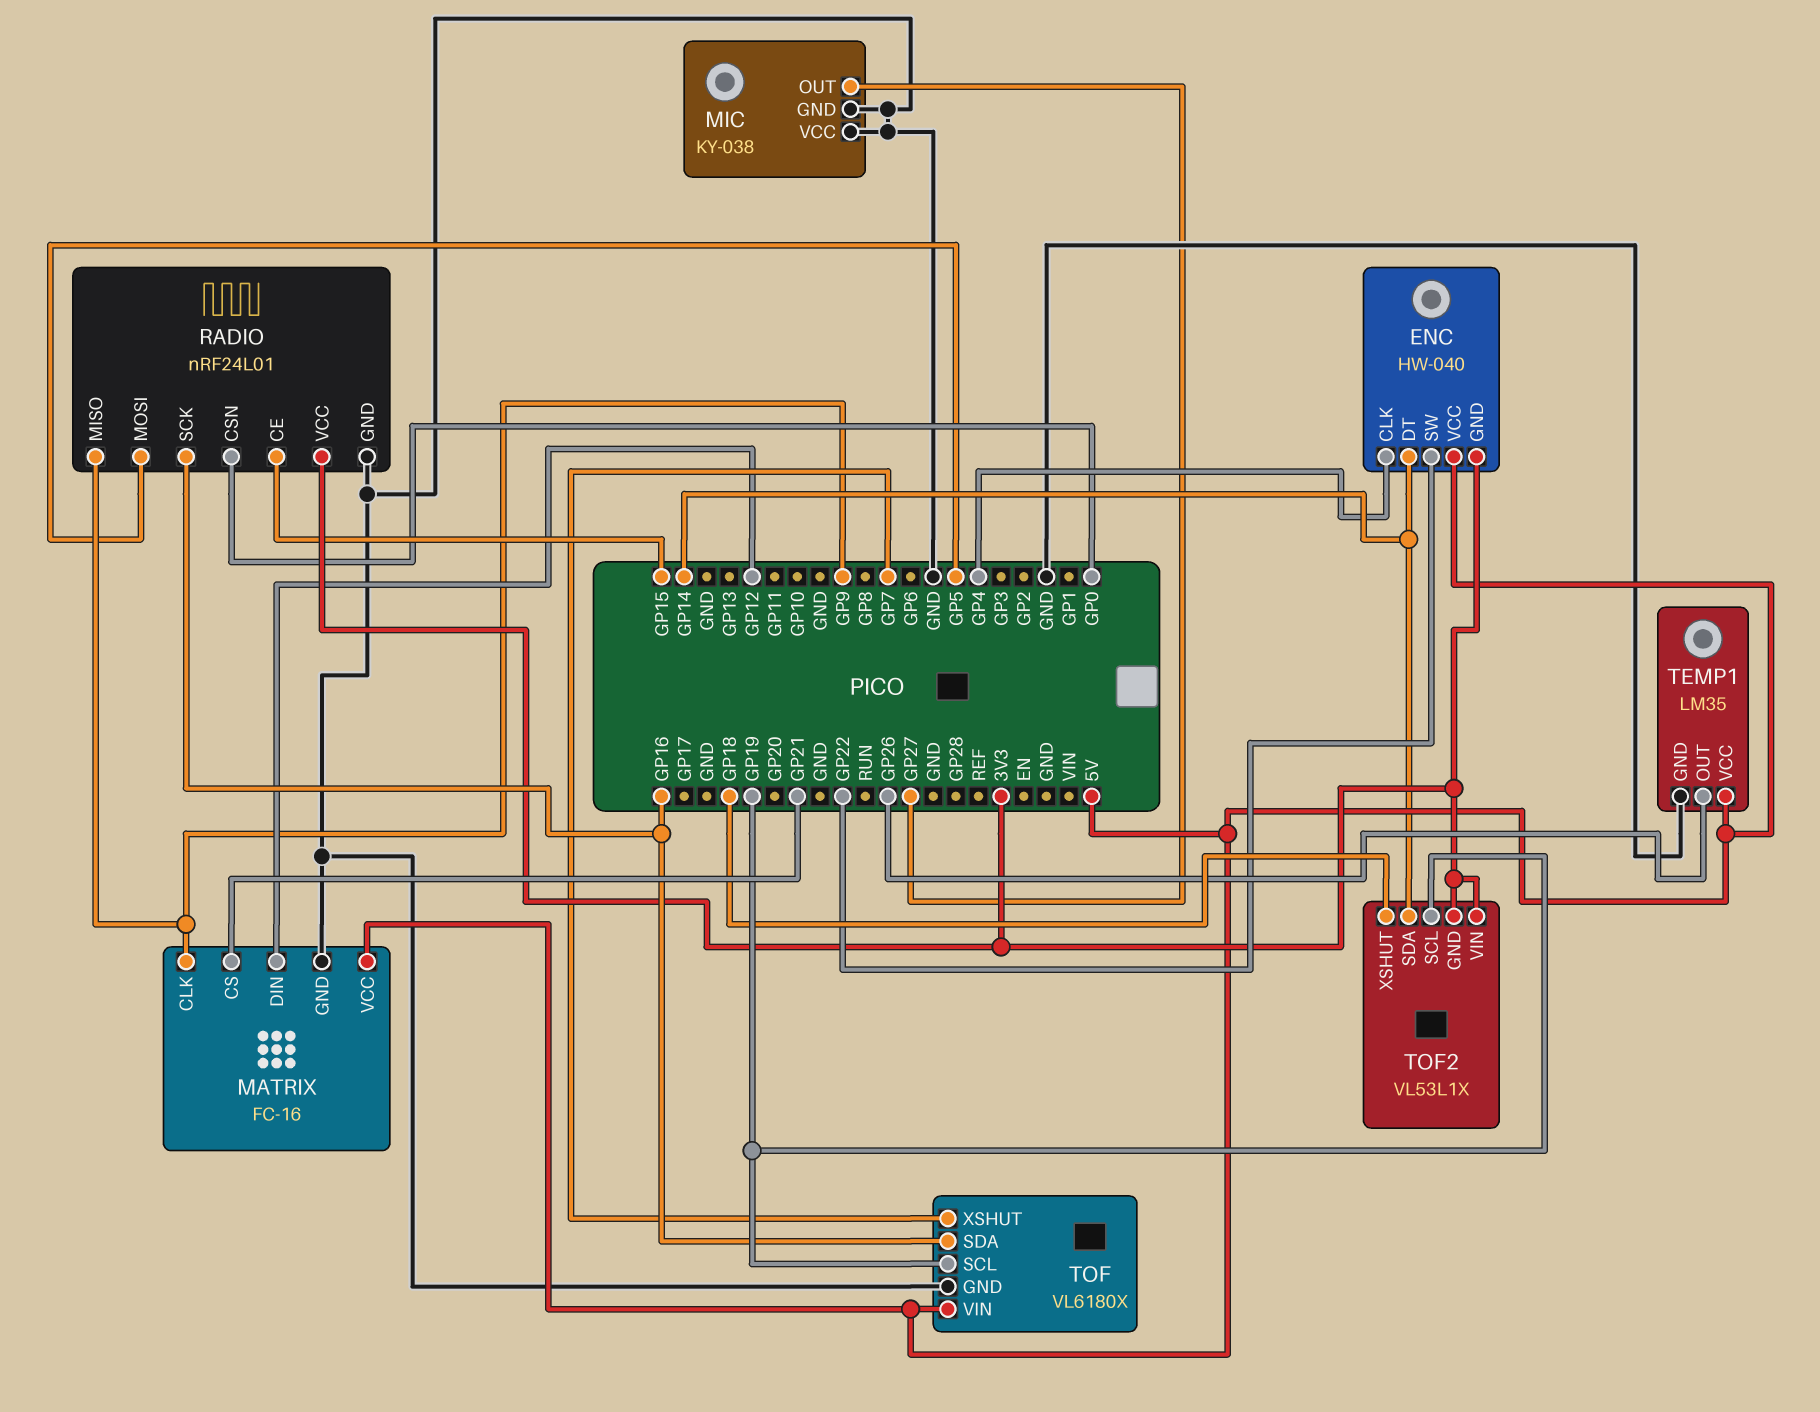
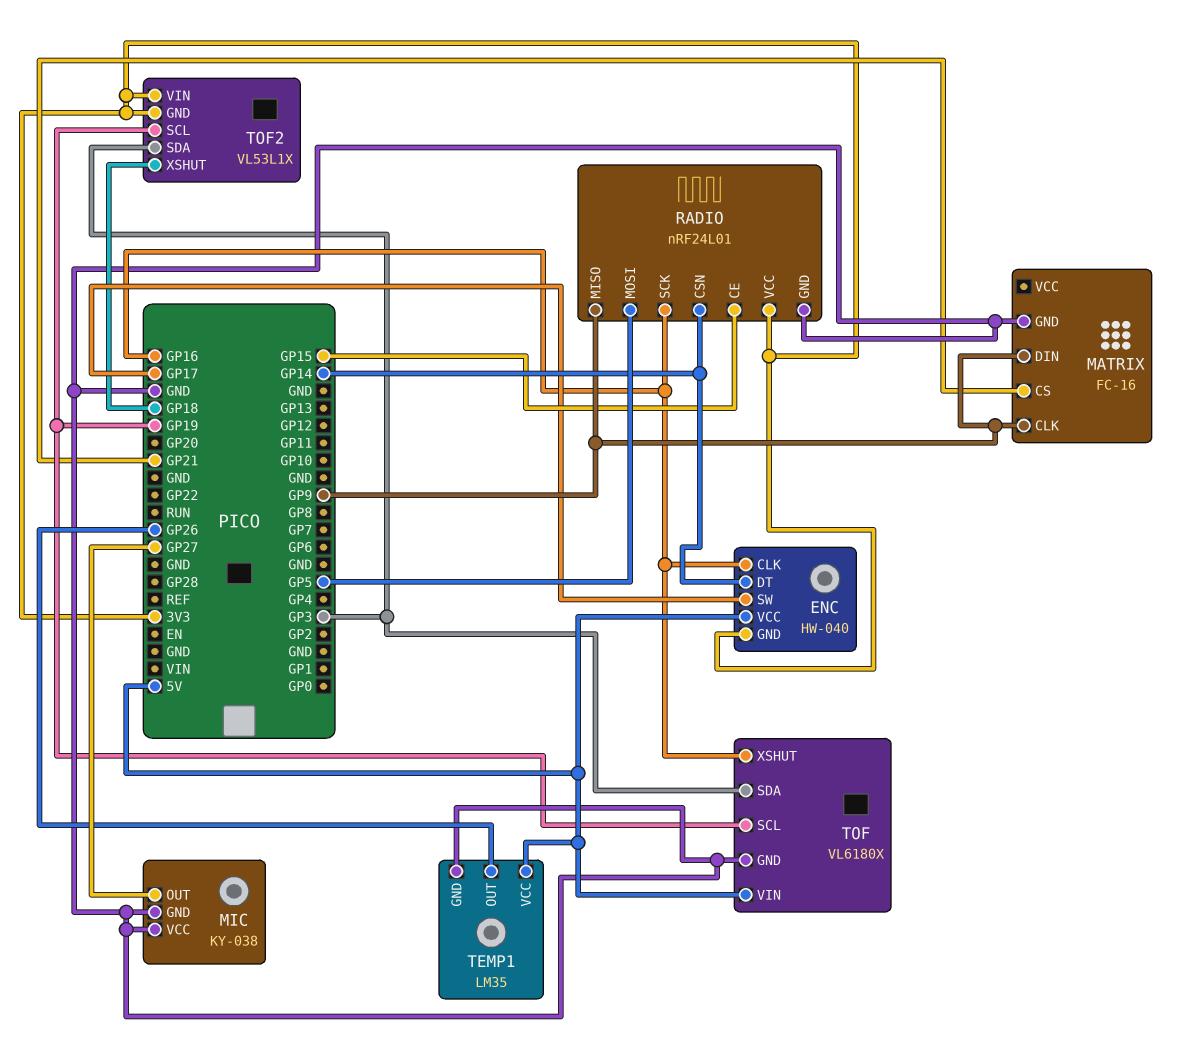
ENC pin CLK: GP4 -> GP16
ENC pin SW: GP22 -> GP17
MATRIX pin DIN: GP12 -> GP9
MATRIX pin VCC: 5V -> none
RADIO pin CSN: GP0 -> GP14
TOF pin SDA: GP16 -> GP3
TOF pin XSHUT: GP7 -> GP16
TOF2 pin SDA: GP14 -> GP3

